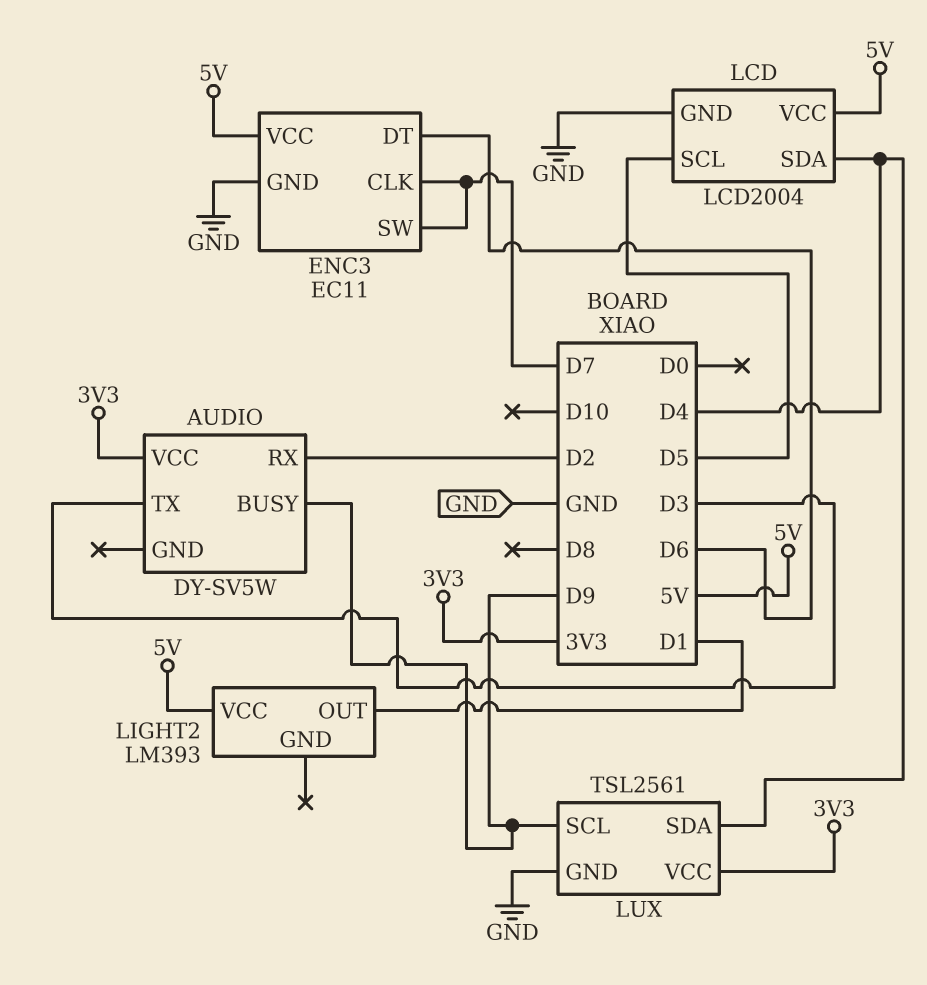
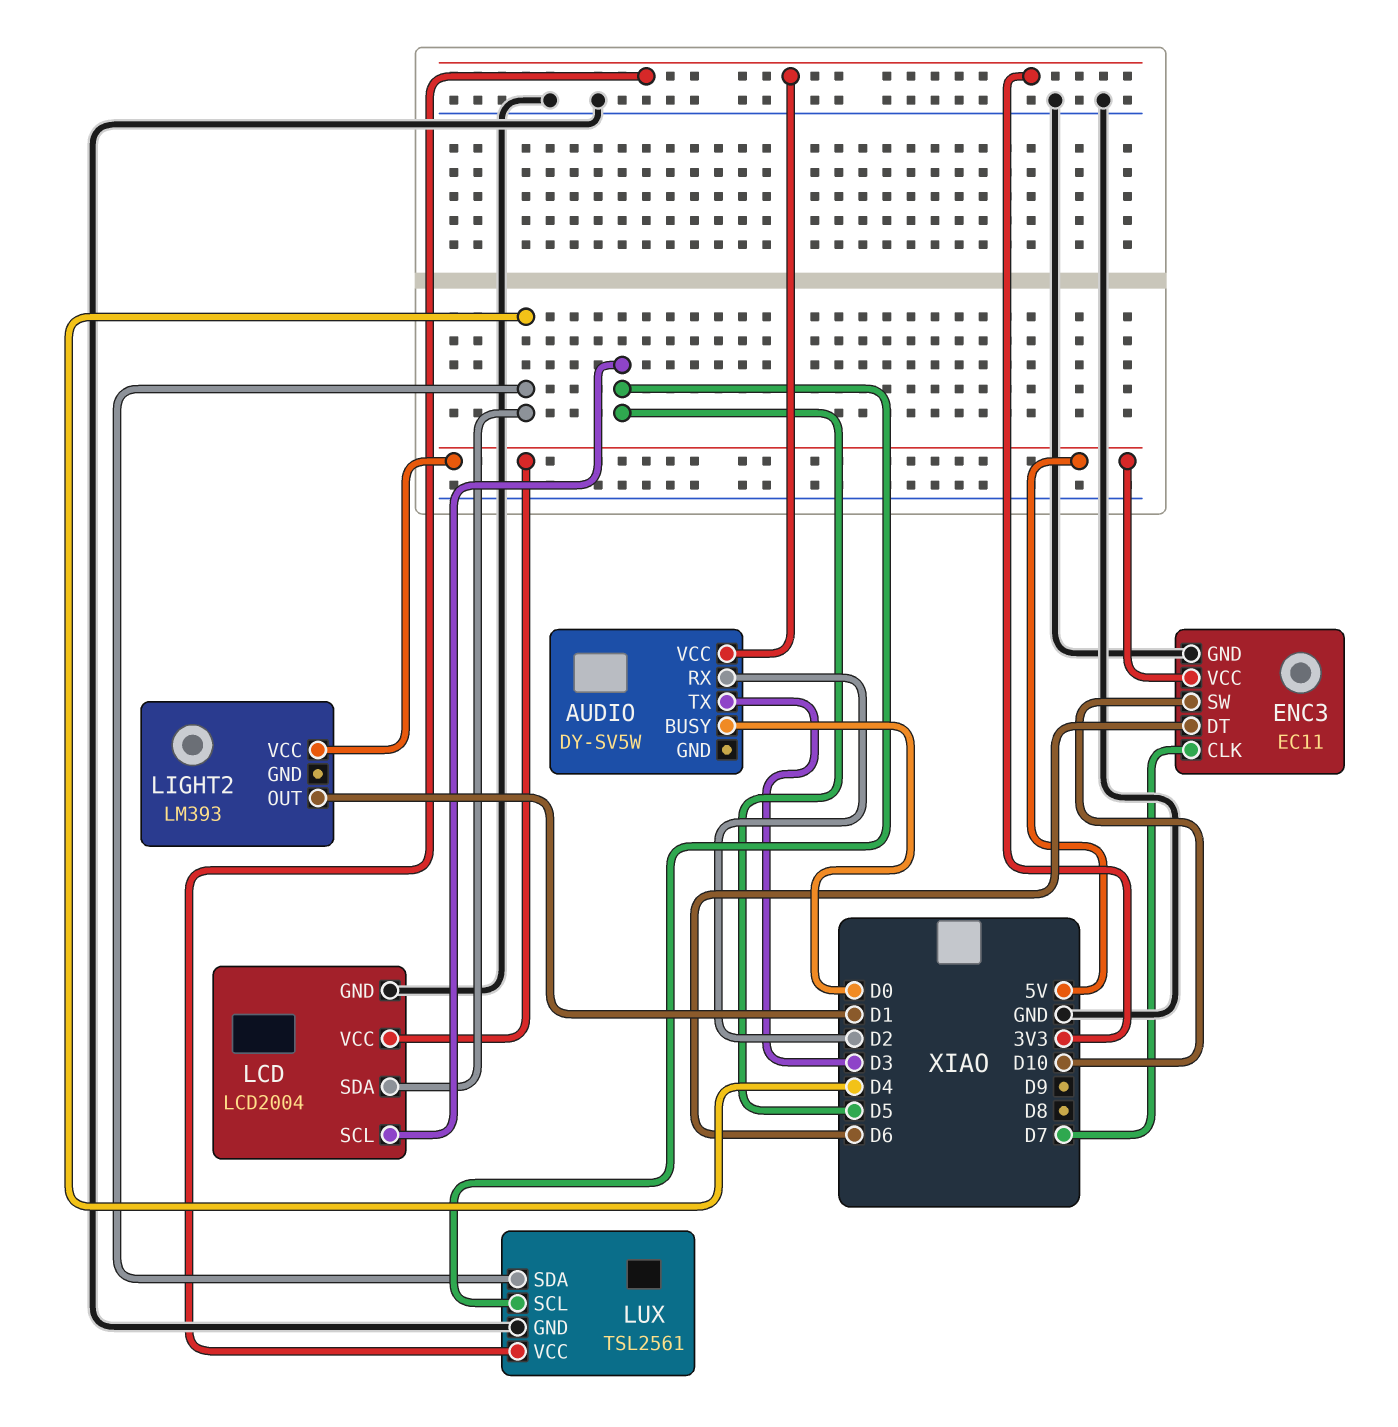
AUDIO pin BUSY: D9 -> D0
ENC3 pin SW: D7 -> D10
LUX pin SCL: D9 -> D5

